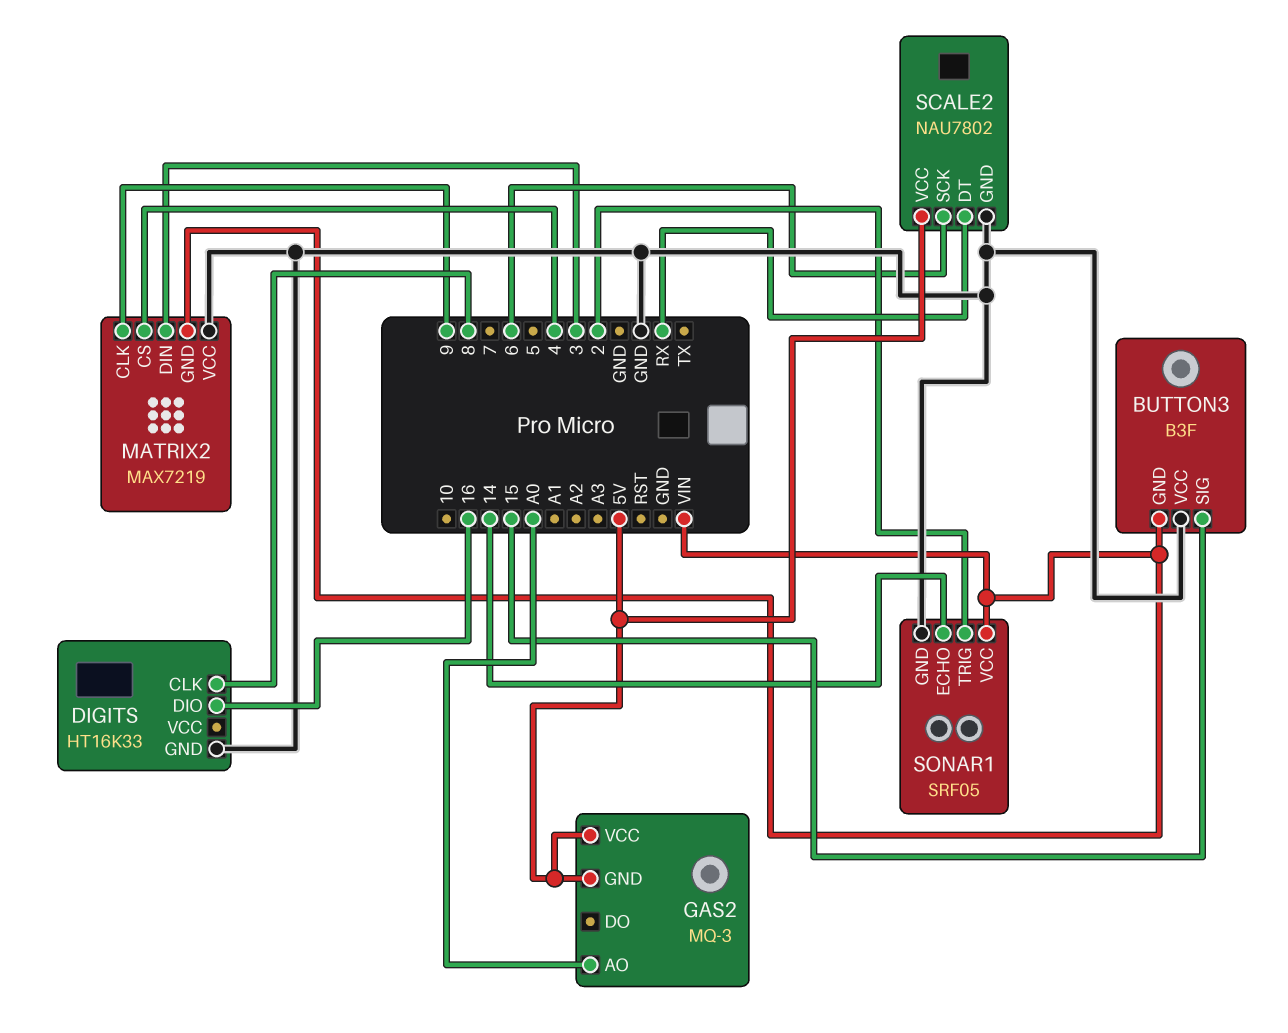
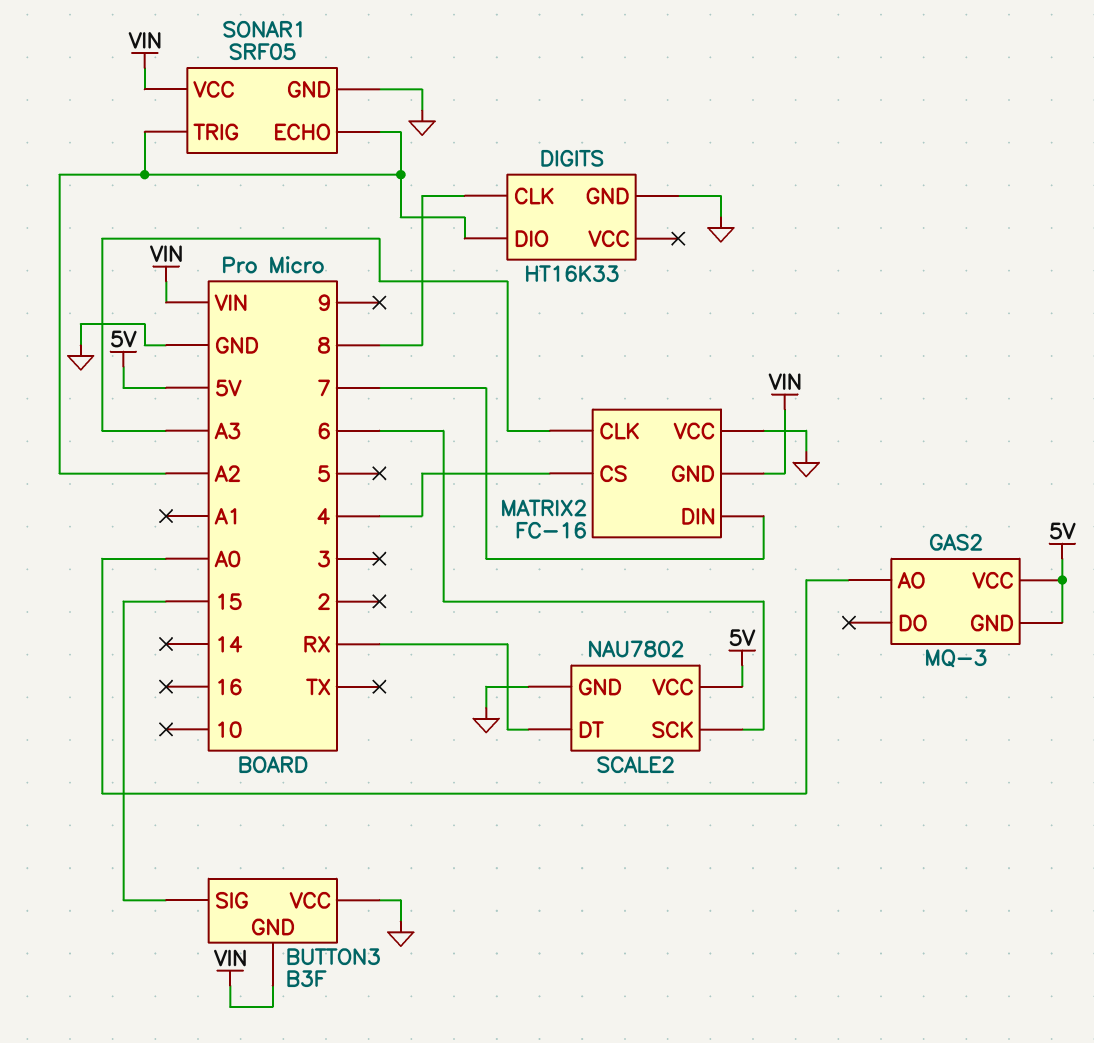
DIGITS pin DIO: 16 -> A2
MATRIX2: MAX7219 -> FC-16
MATRIX2 pin CLK: 9 -> A3
MATRIX2 pin DIN: 3 -> 7
SONAR1 pin ECHO: 14 -> A2
SONAR1 pin TRIG: 2 -> A2

